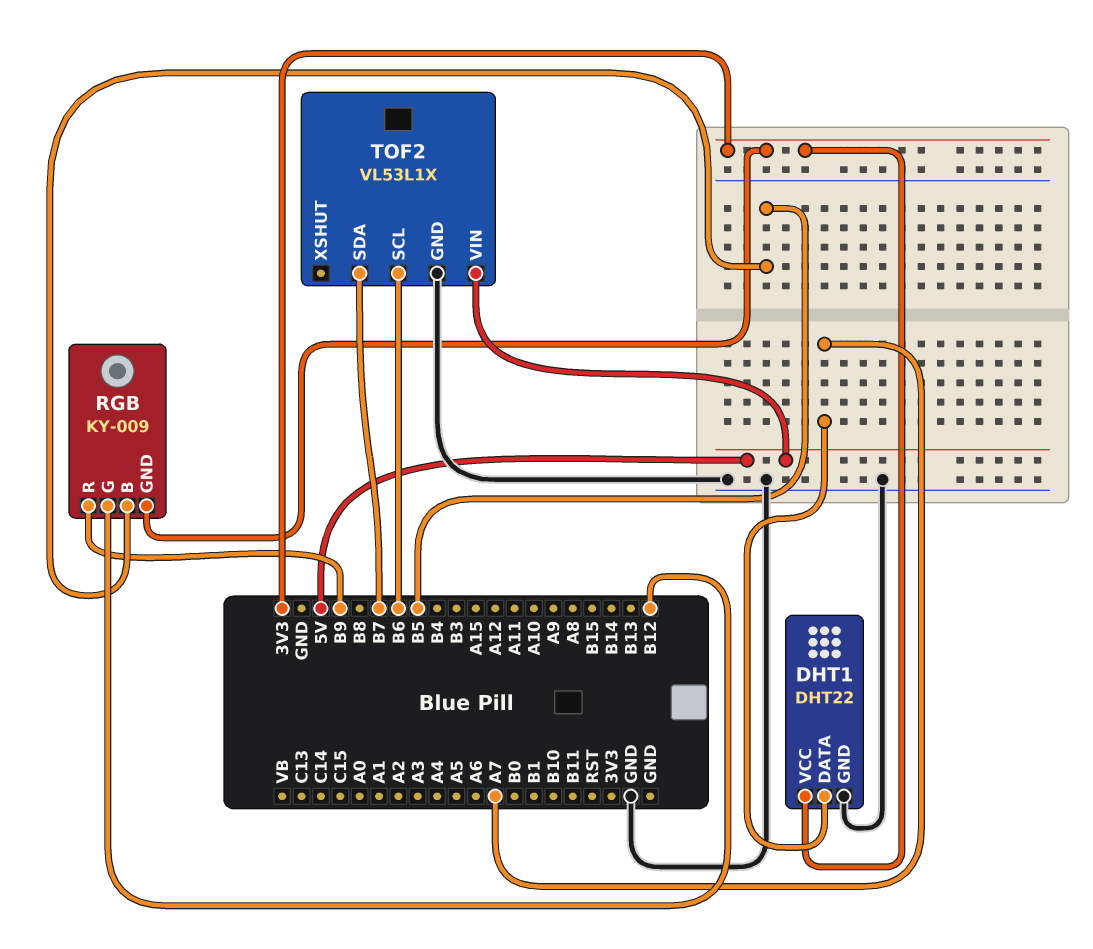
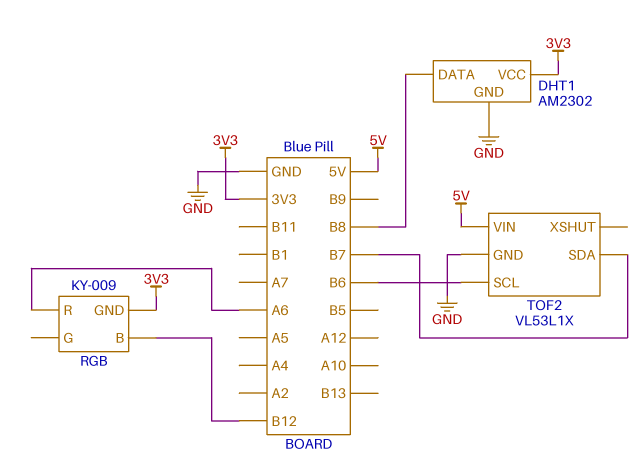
DHT1: DHT22 -> AM2302
DHT1 pin DATA: A7 -> B8
RGB pin B: B5 -> B12
RGB pin G: B12 -> none
RGB pin R: B9 -> A6

